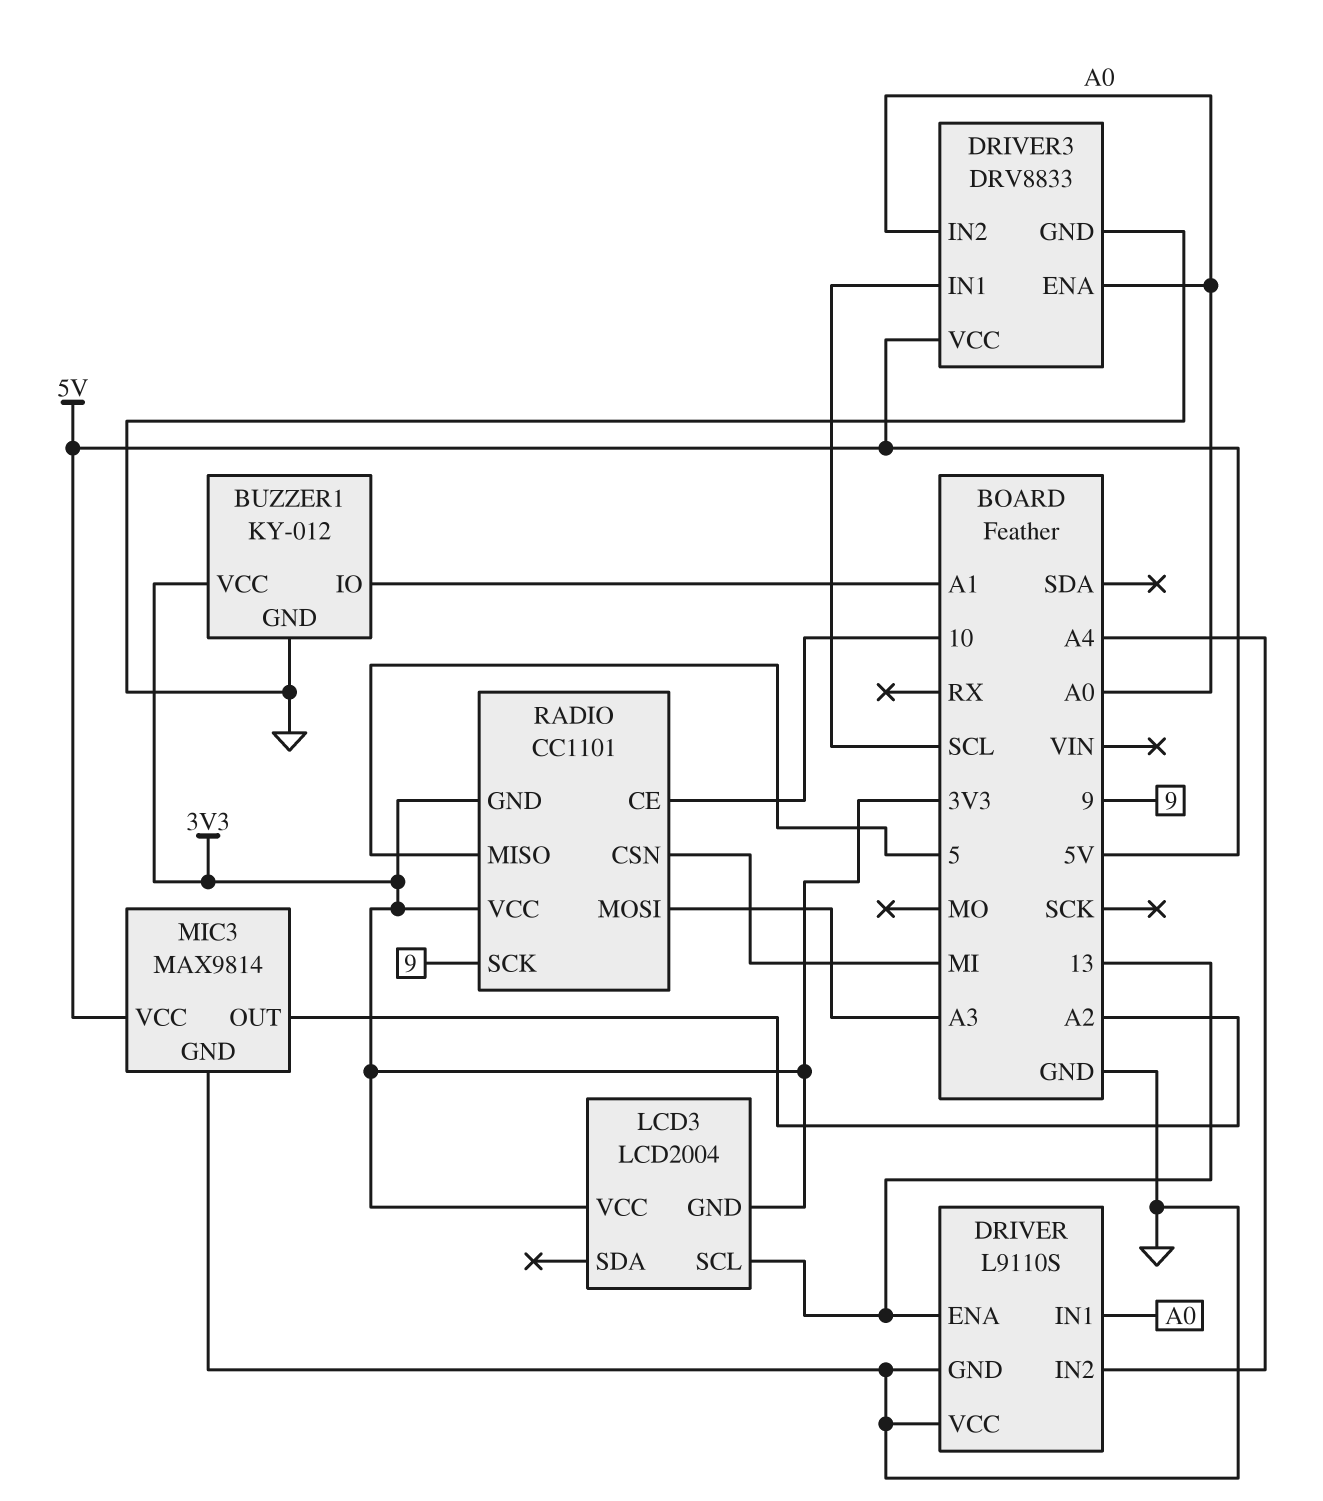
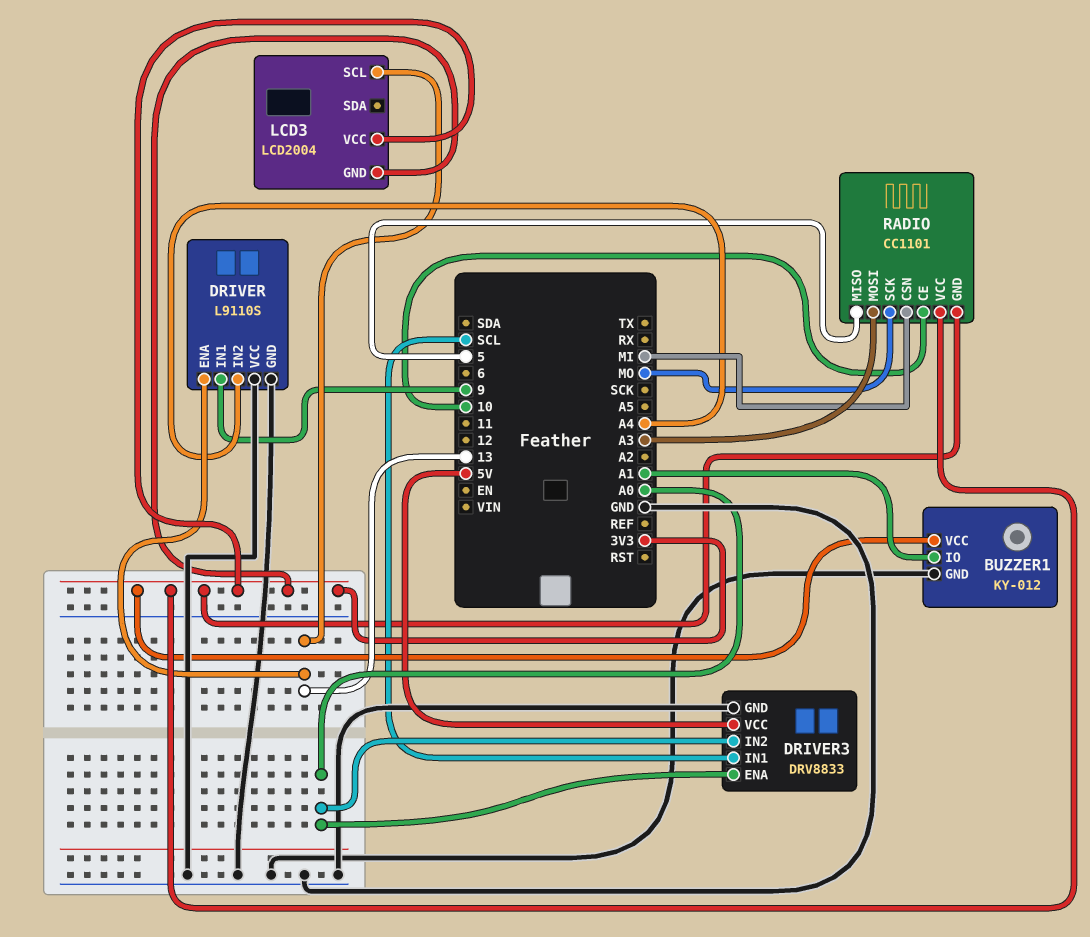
DRIVER pin IN1: A0 -> 9
MIC3: MAX9814 -> none
MIC3 pin GND: GND -> none
MIC3 pin OUT: A2 -> none
MIC3 pin VCC: 5V -> none
RADIO pin SCK: 9 -> MO

